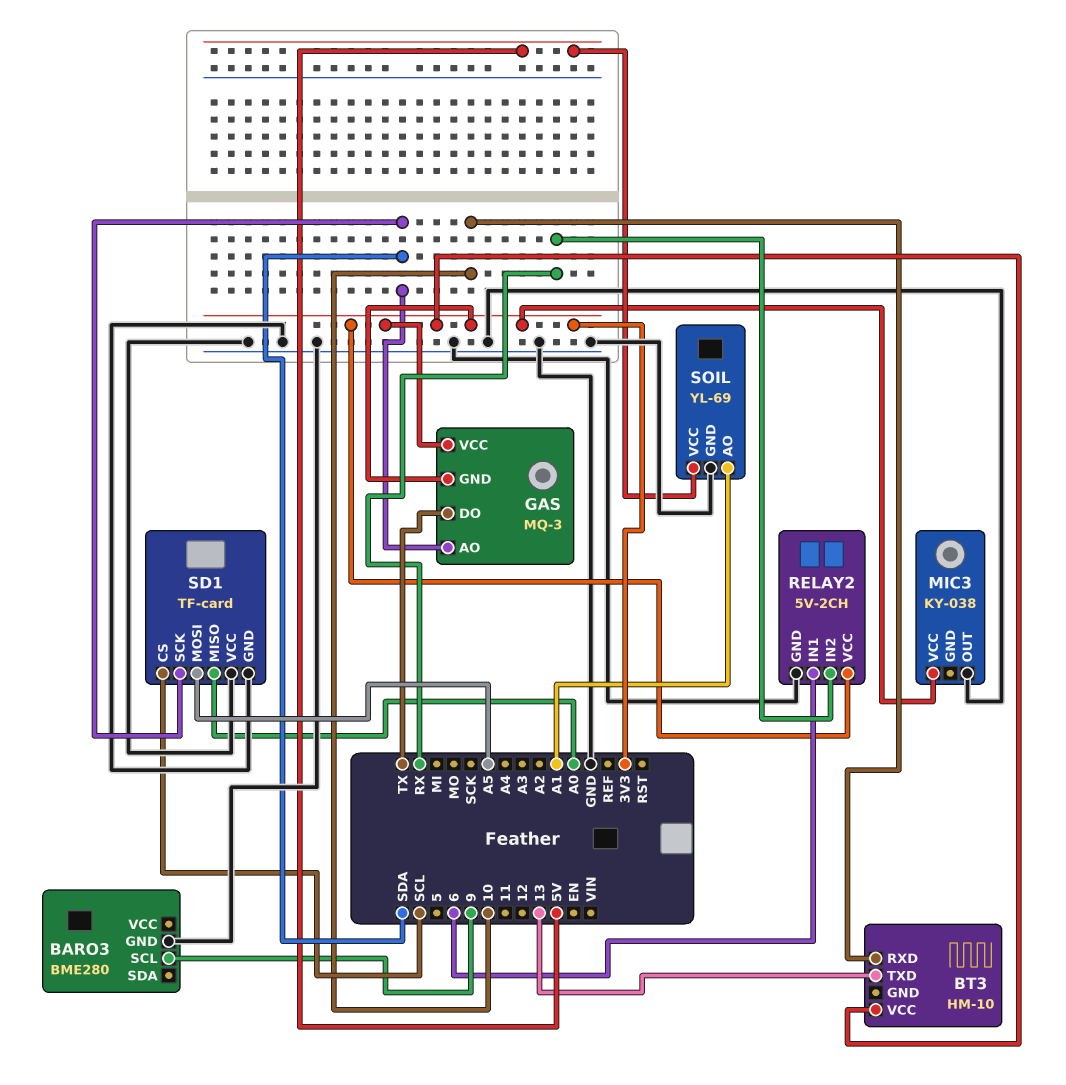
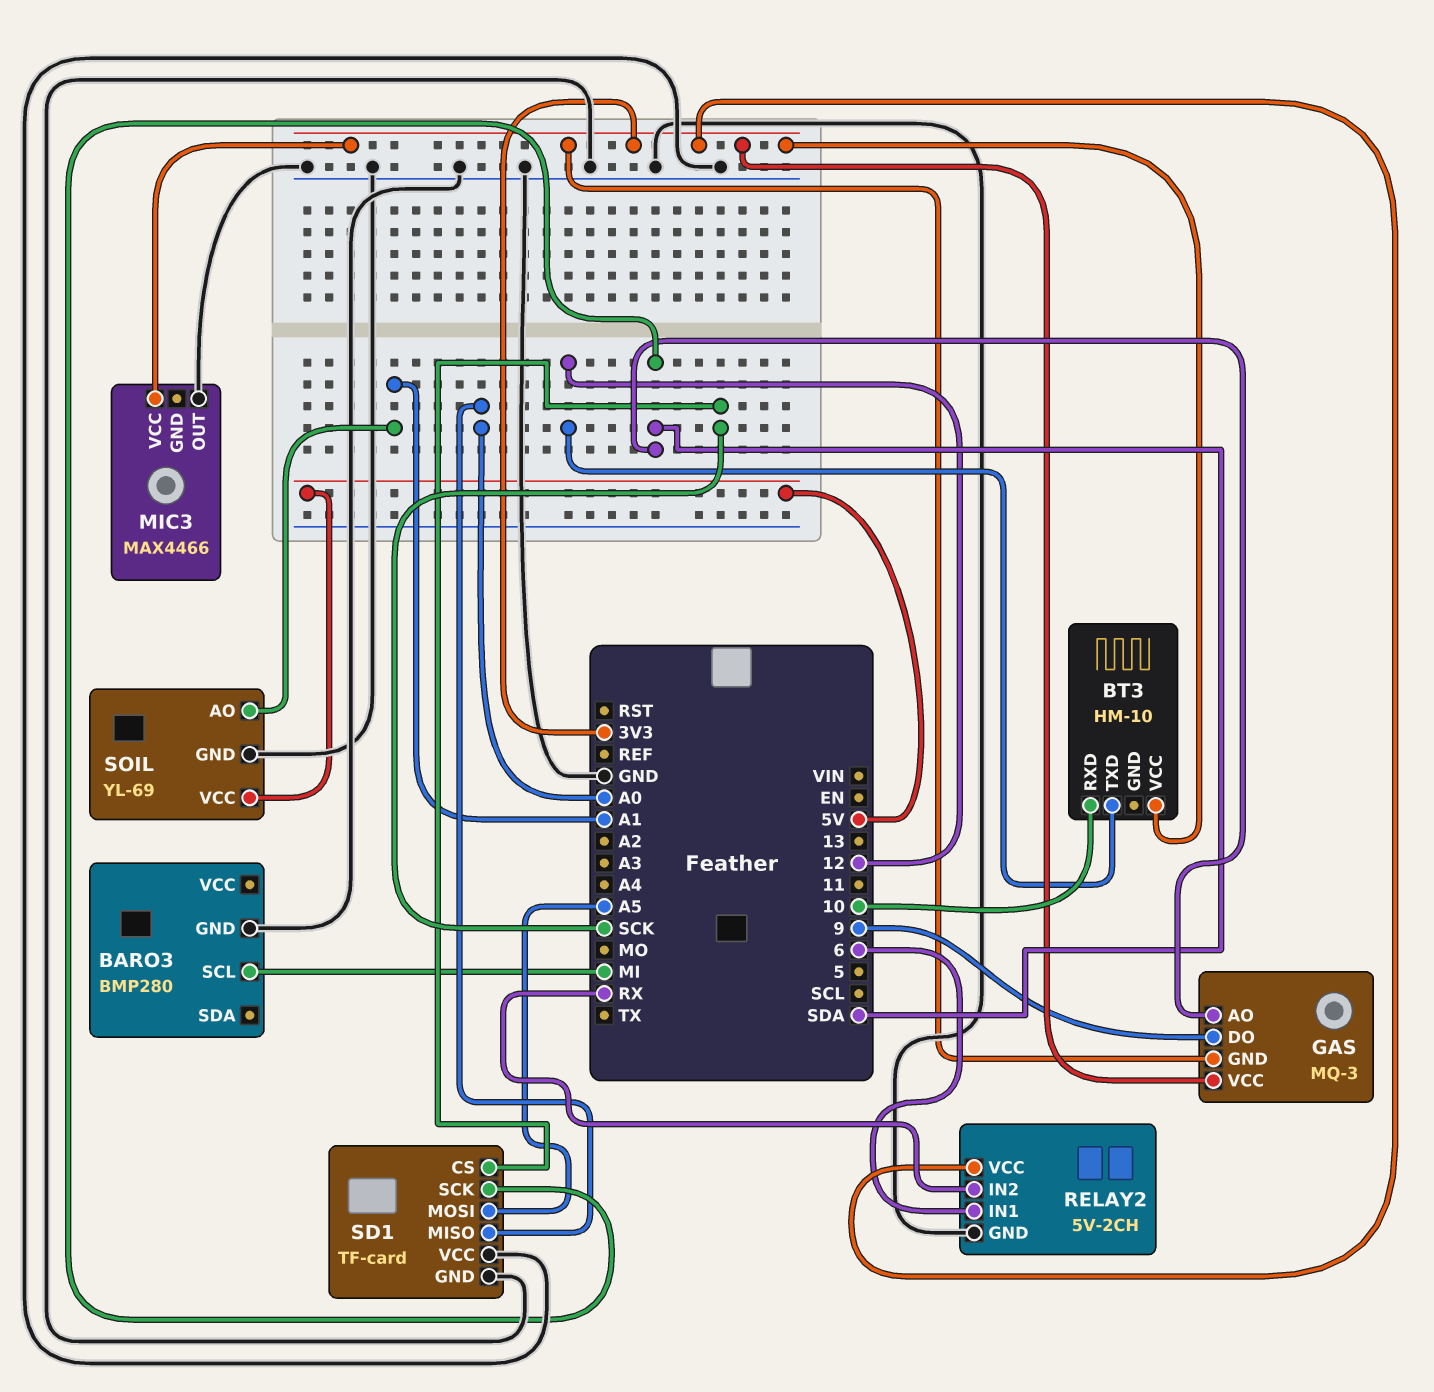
BARO3: BME280 -> BMP280
BARO3 pin SCL: 9 -> MI
BT3 pin TXD: 13 -> 12
GAS pin DO: TX -> 9
MIC3: KY-038 -> MAX4466
SD1 pin CS: SCL -> SCK

